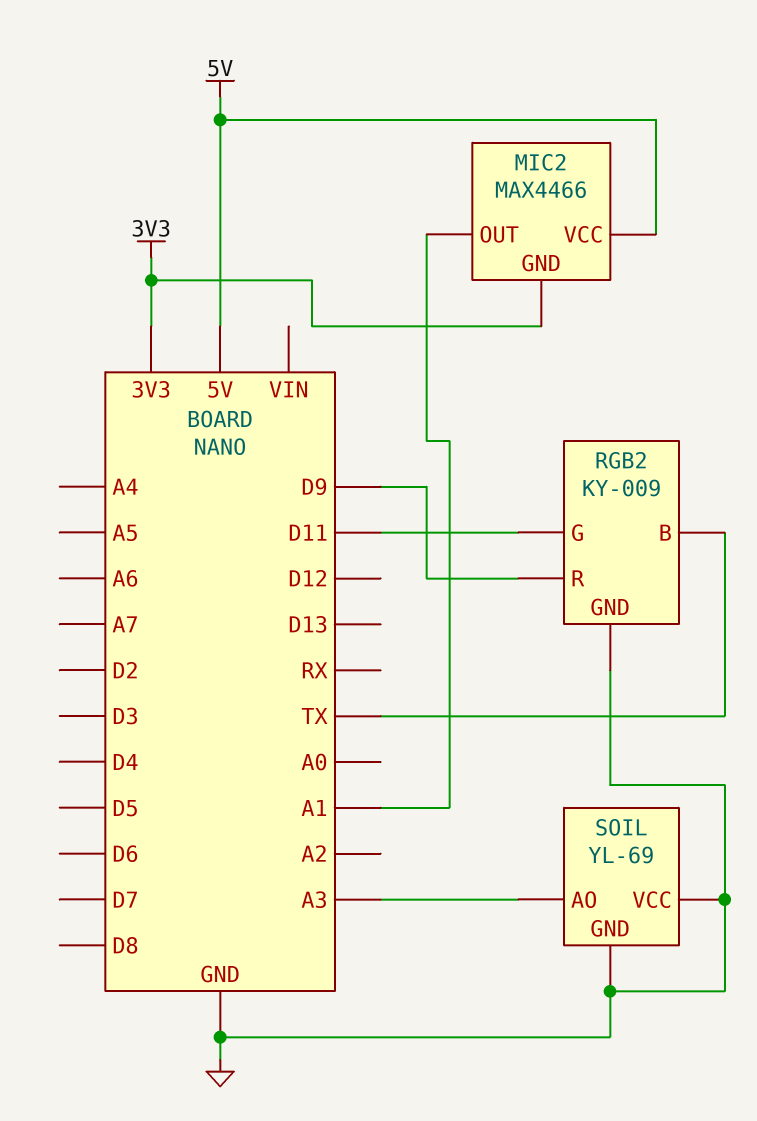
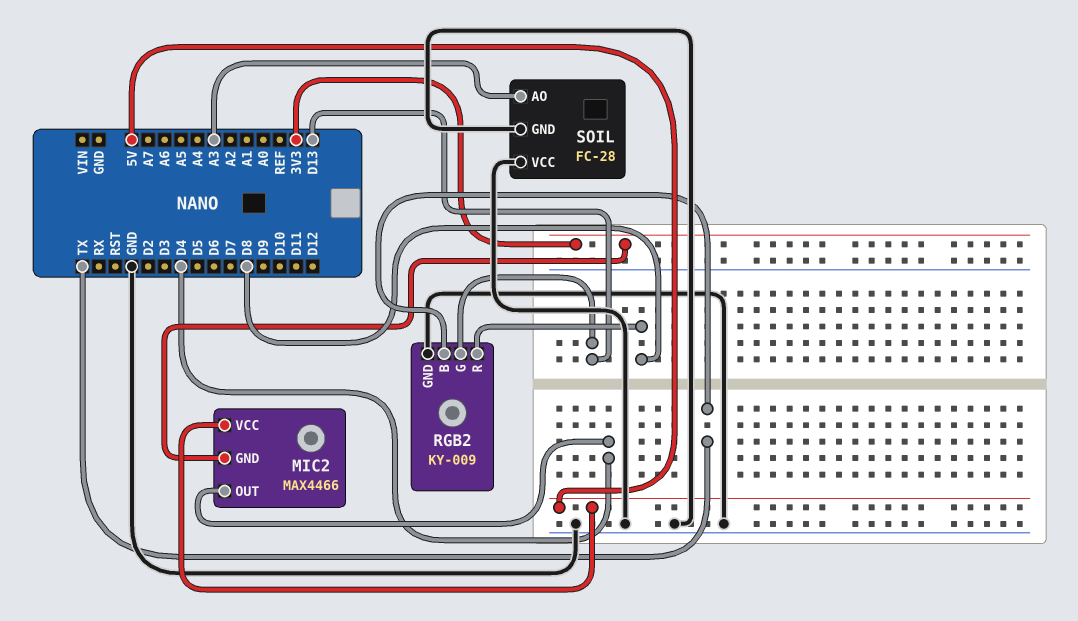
MIC2 pin OUT: A1 -> D4
RGB2 pin G: D11 -> D13
RGB2 pin R: D9 -> D8
SOIL: YL-69 -> FC-28

